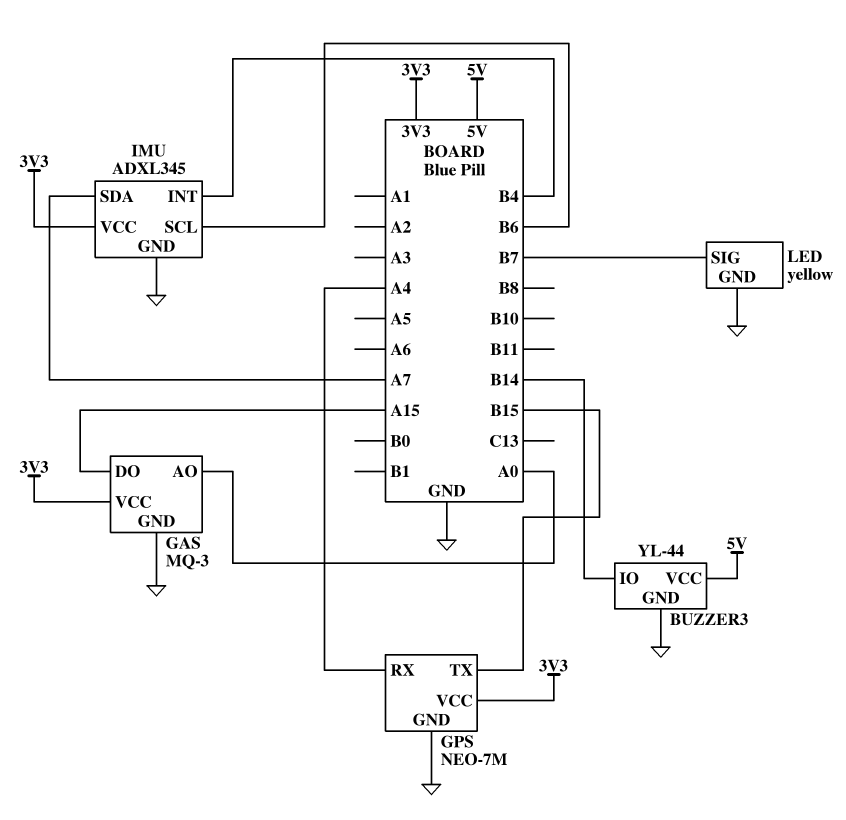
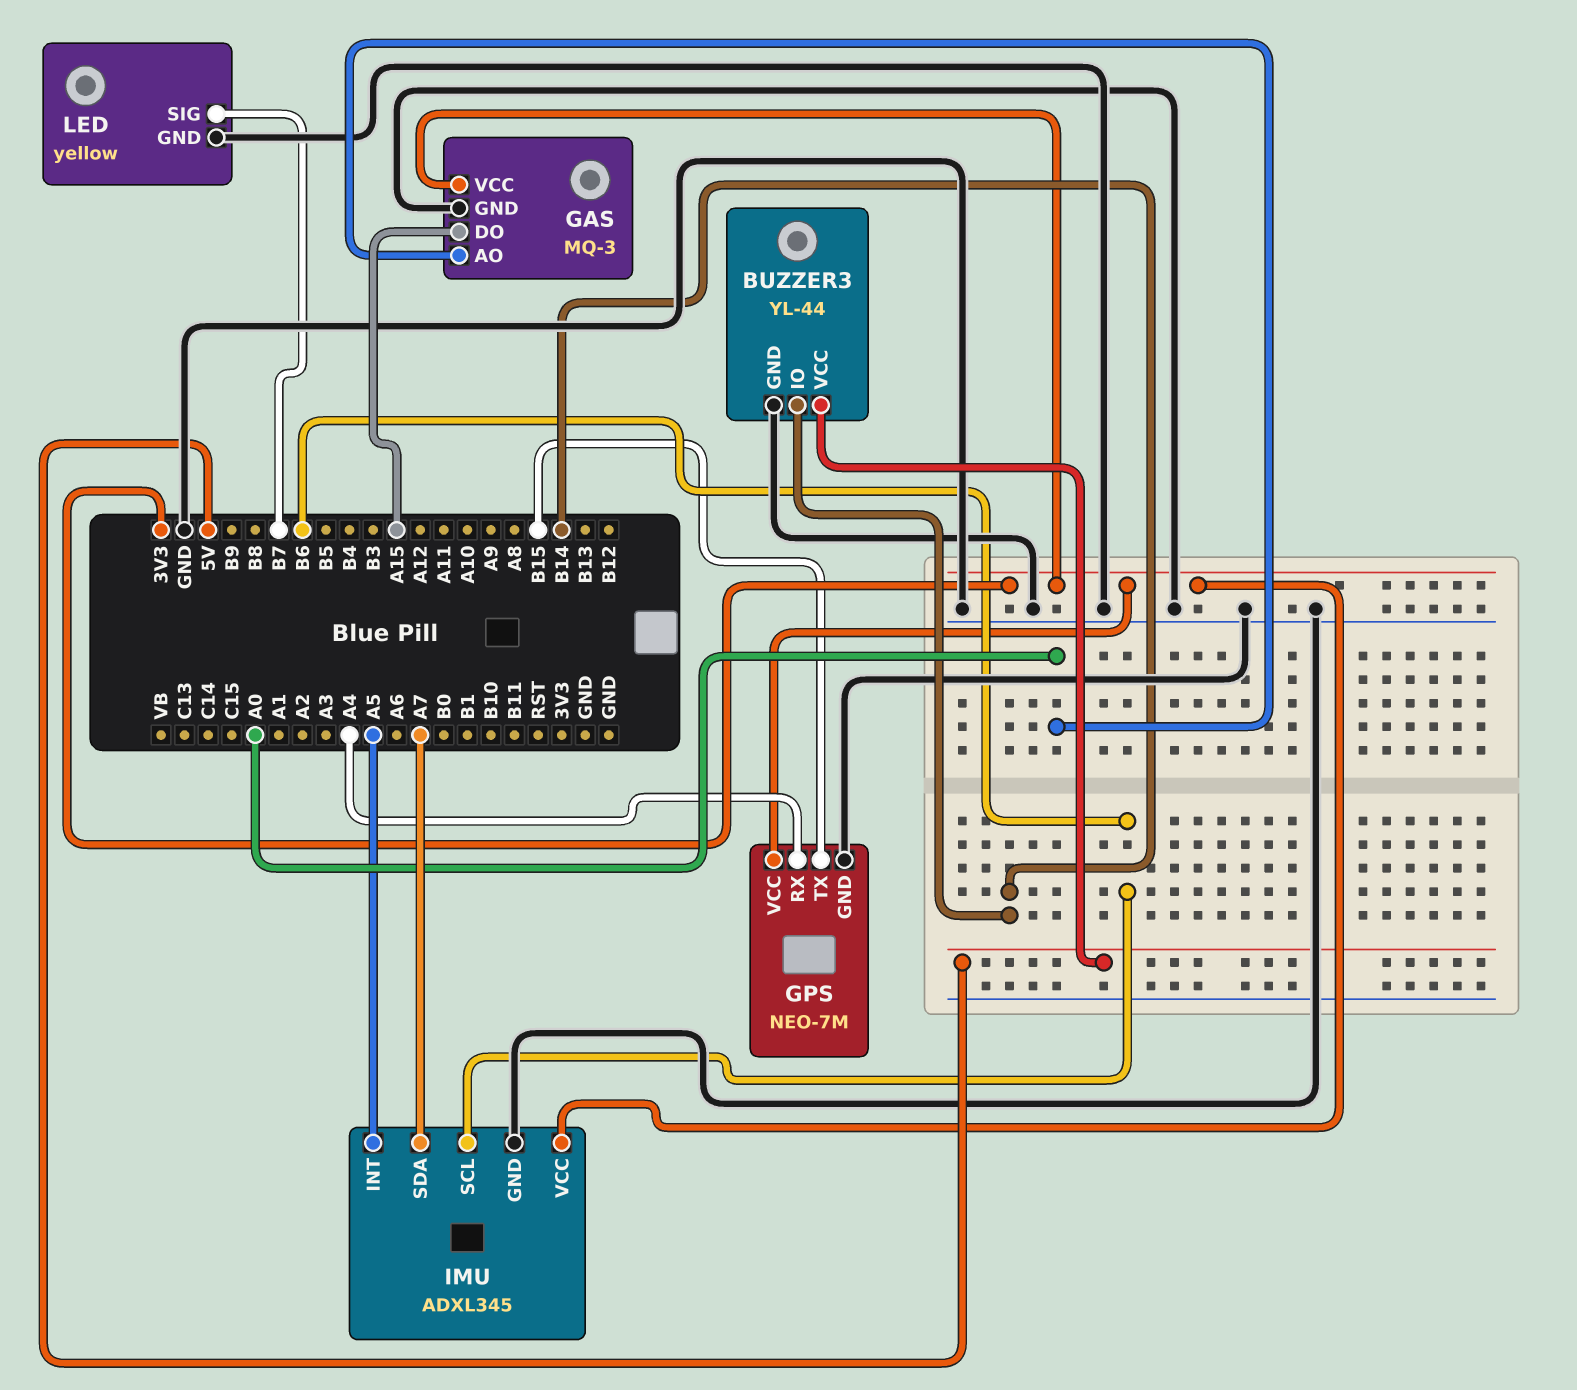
IMU pin INT: B4 -> A5

